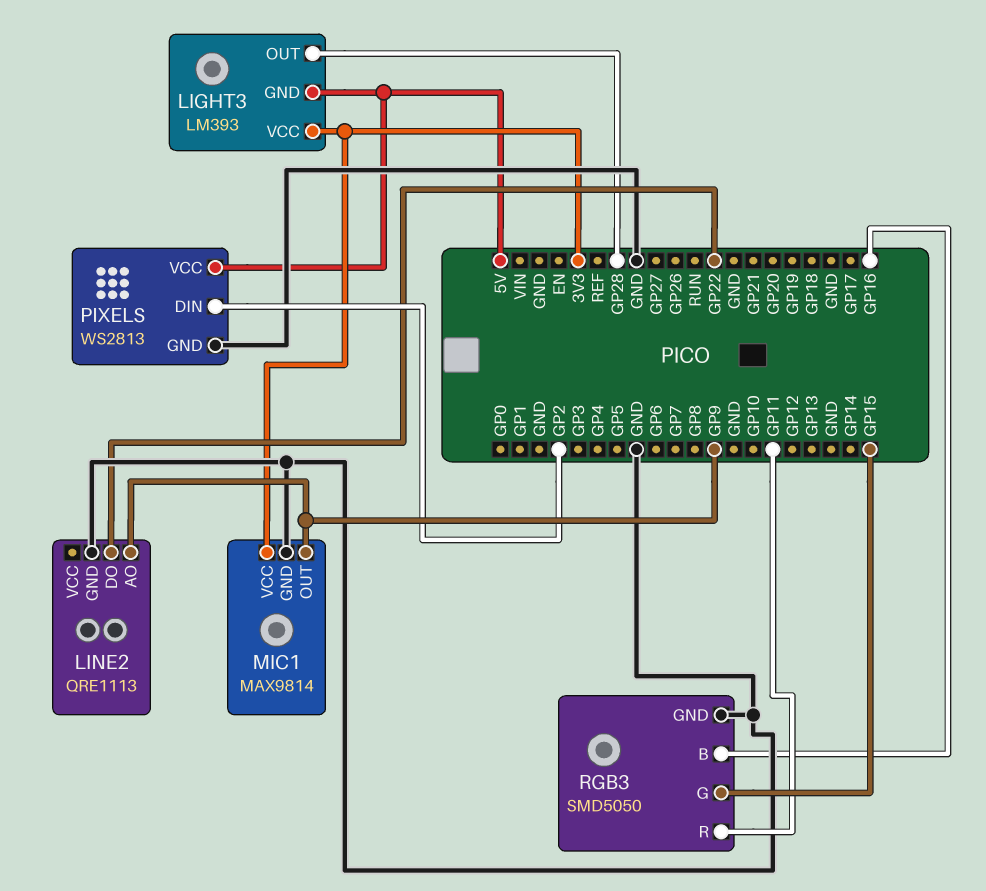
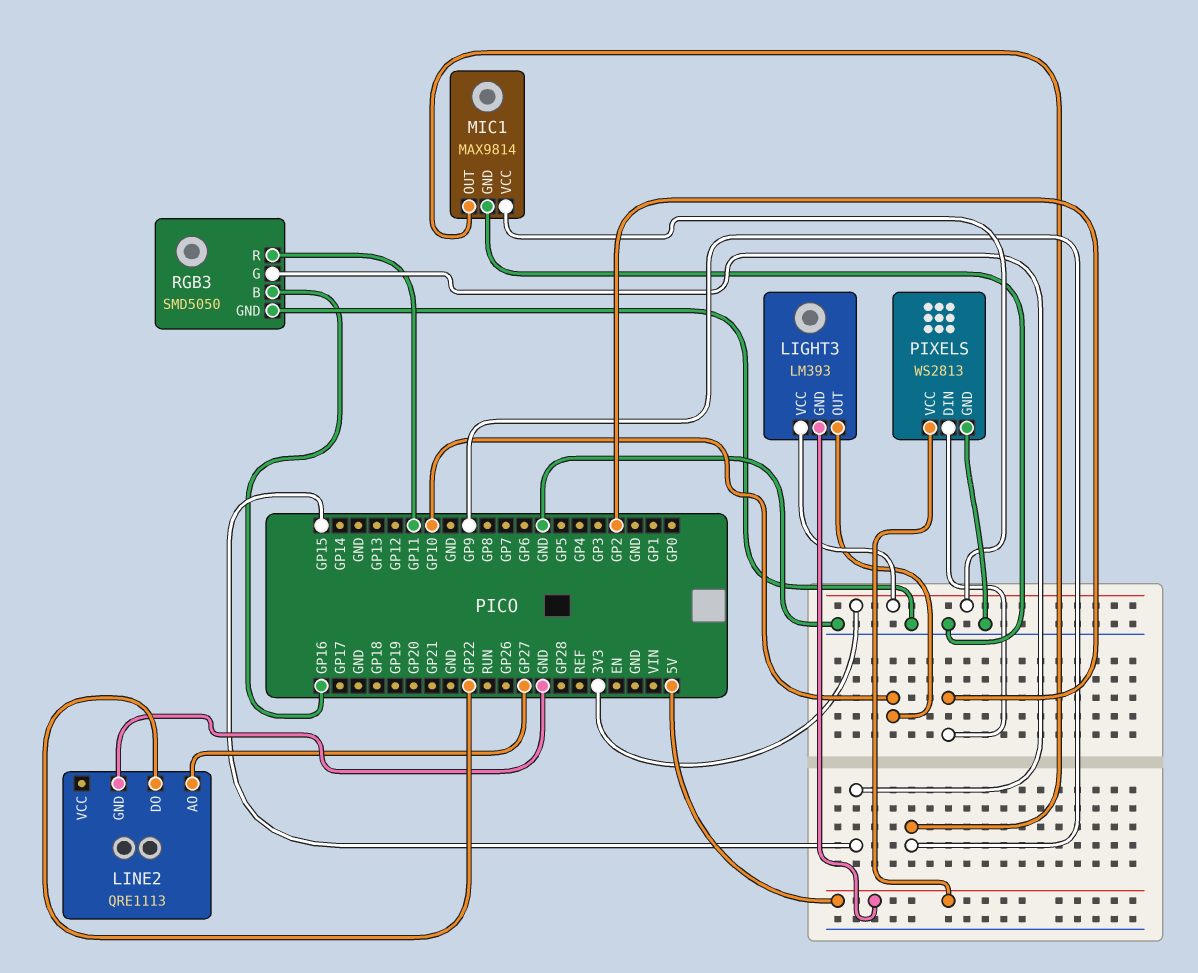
LIGHT3 pin OUT: GP28 -> GP10
LINE2 pin AO: GP9 -> GP27

